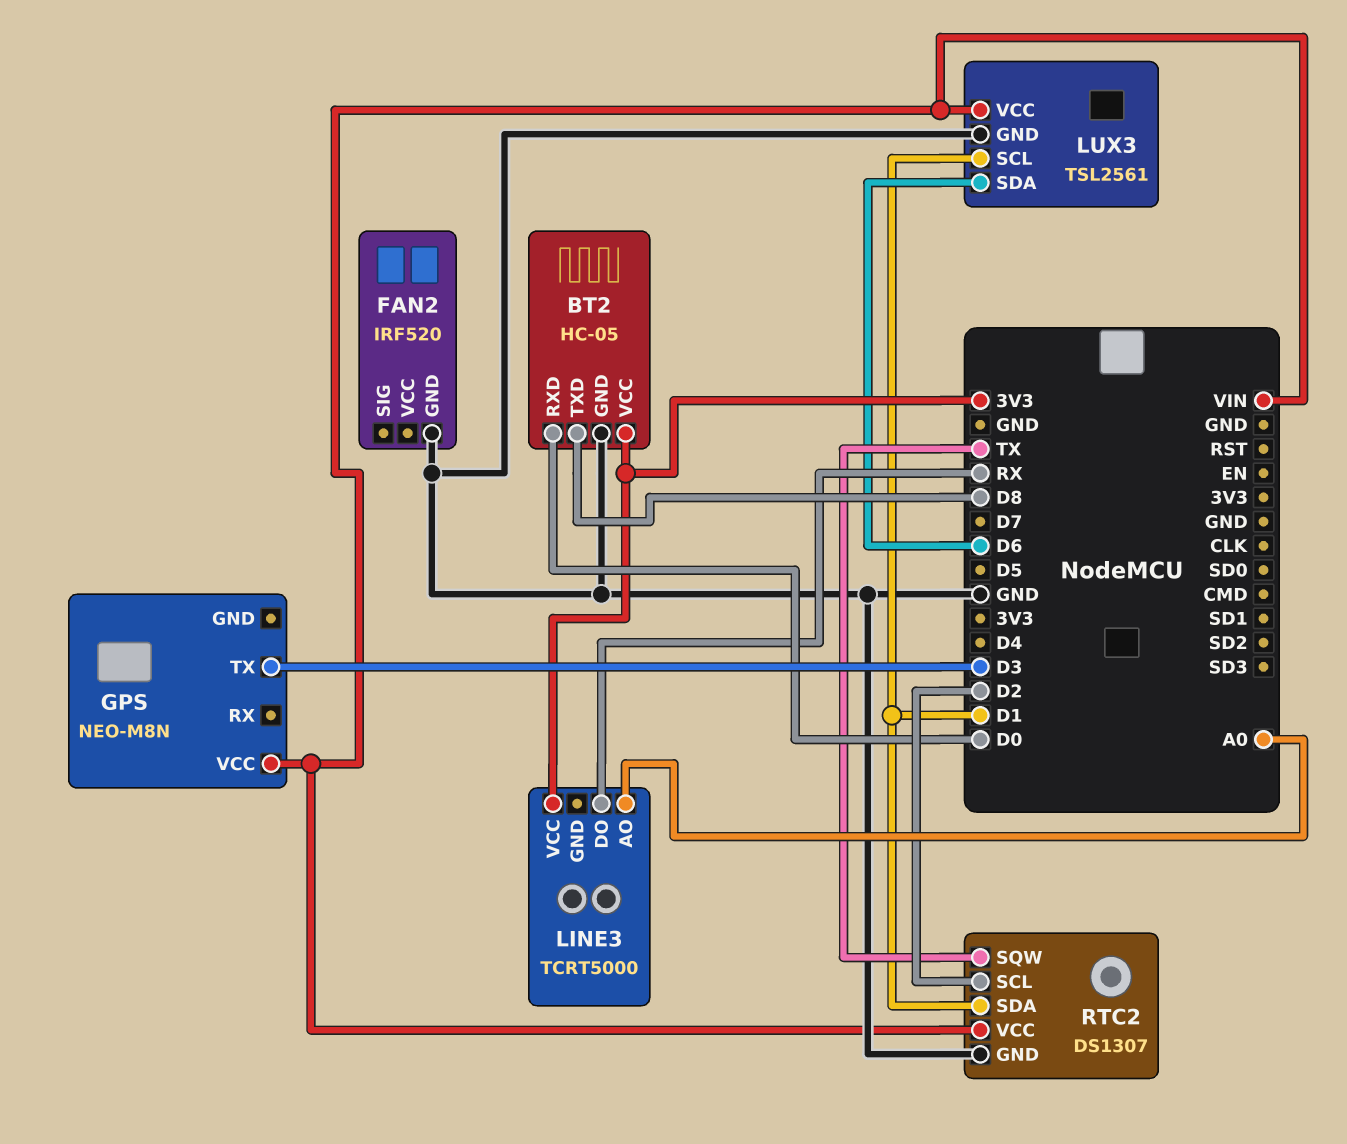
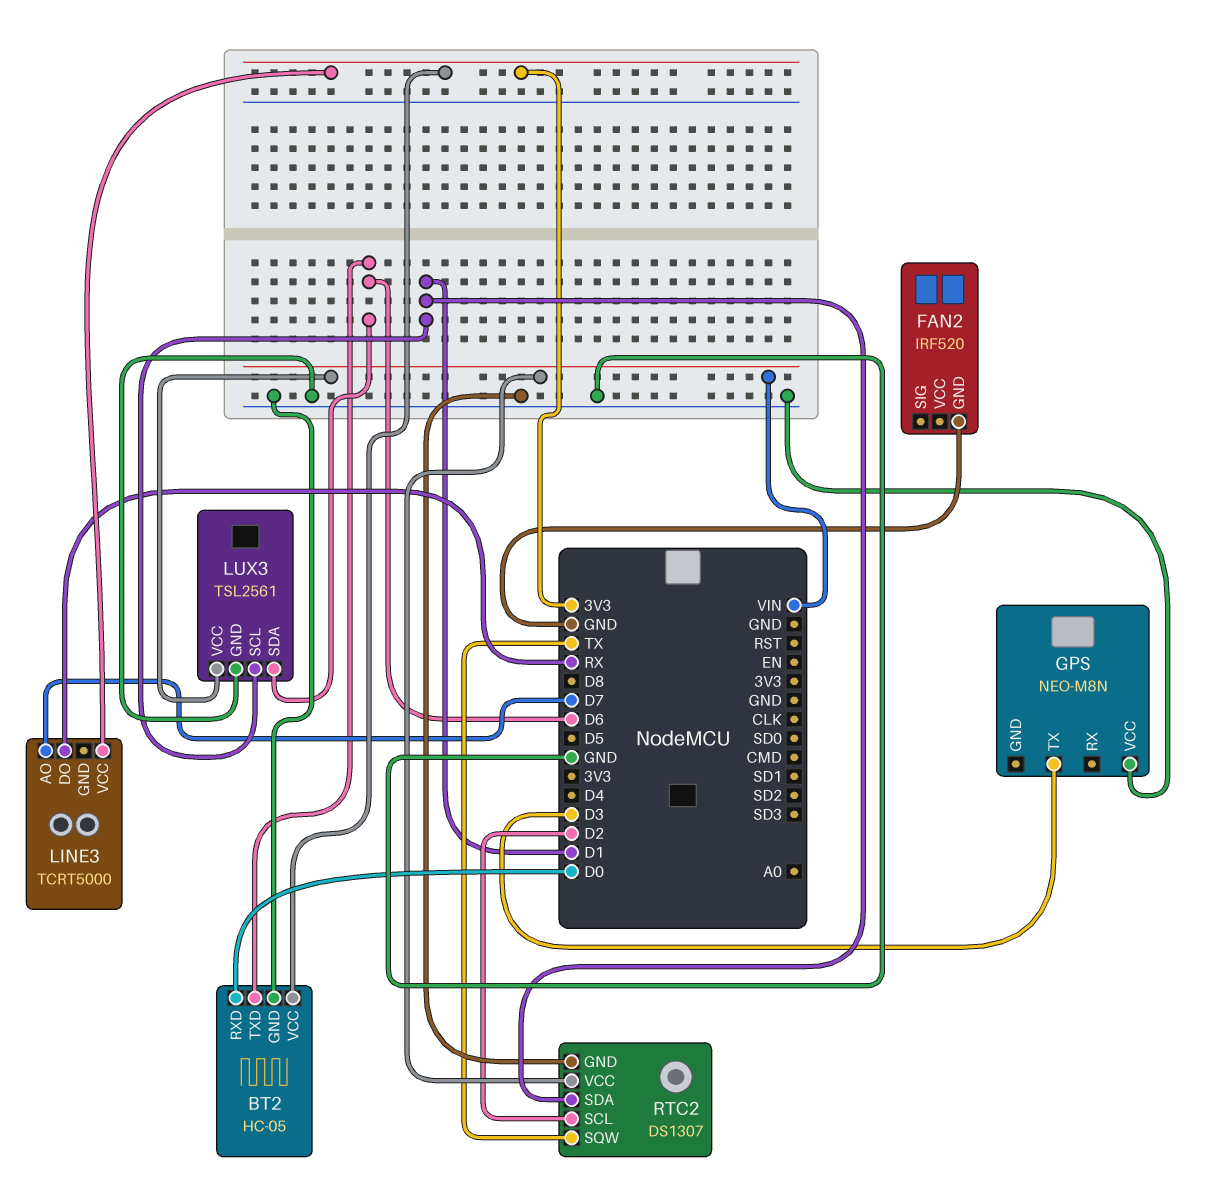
BT2 pin TXD: D8 -> D6
GPS pin VCC: VIN -> GND
LINE3 pin AO: A0 -> D7

